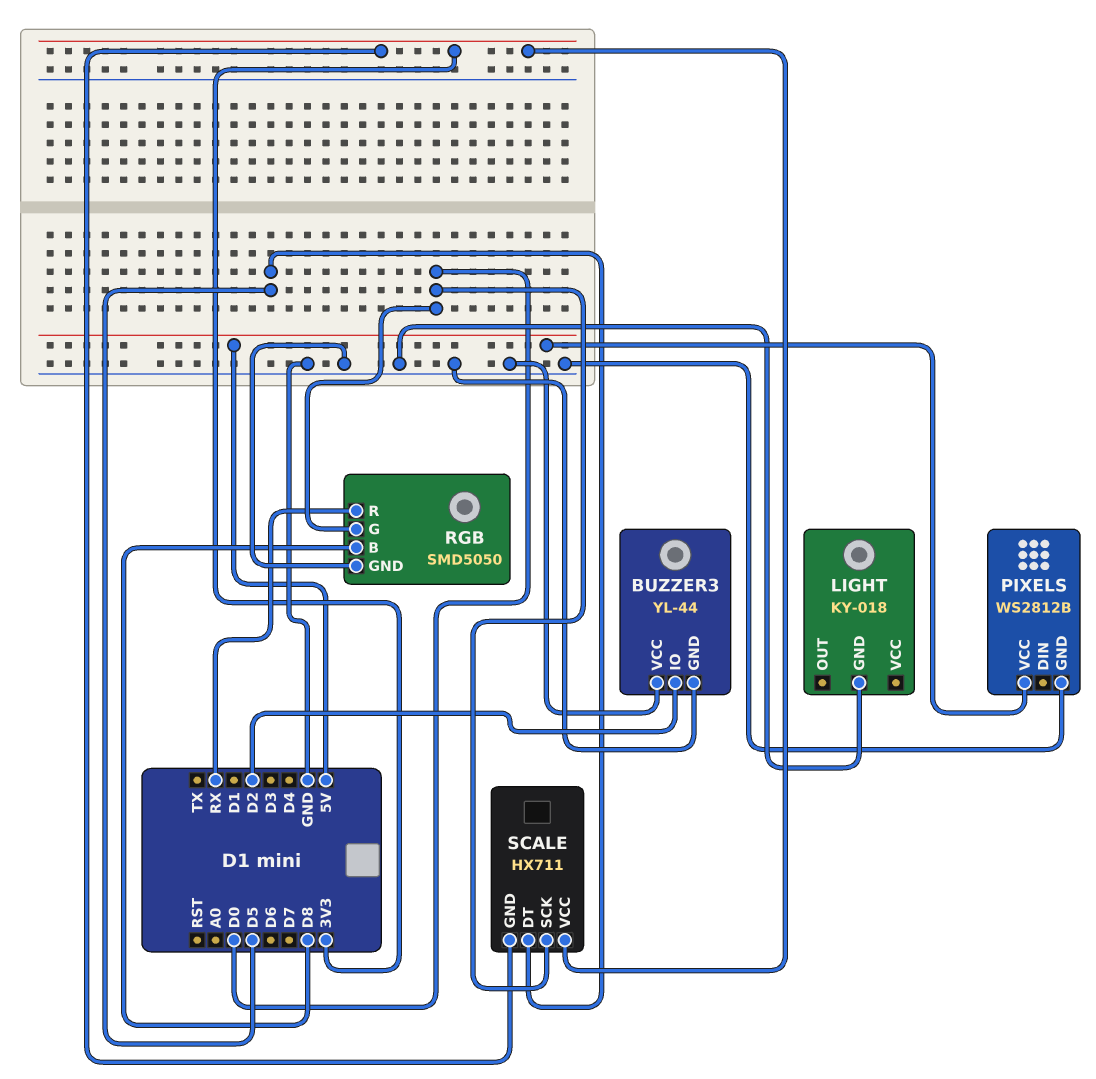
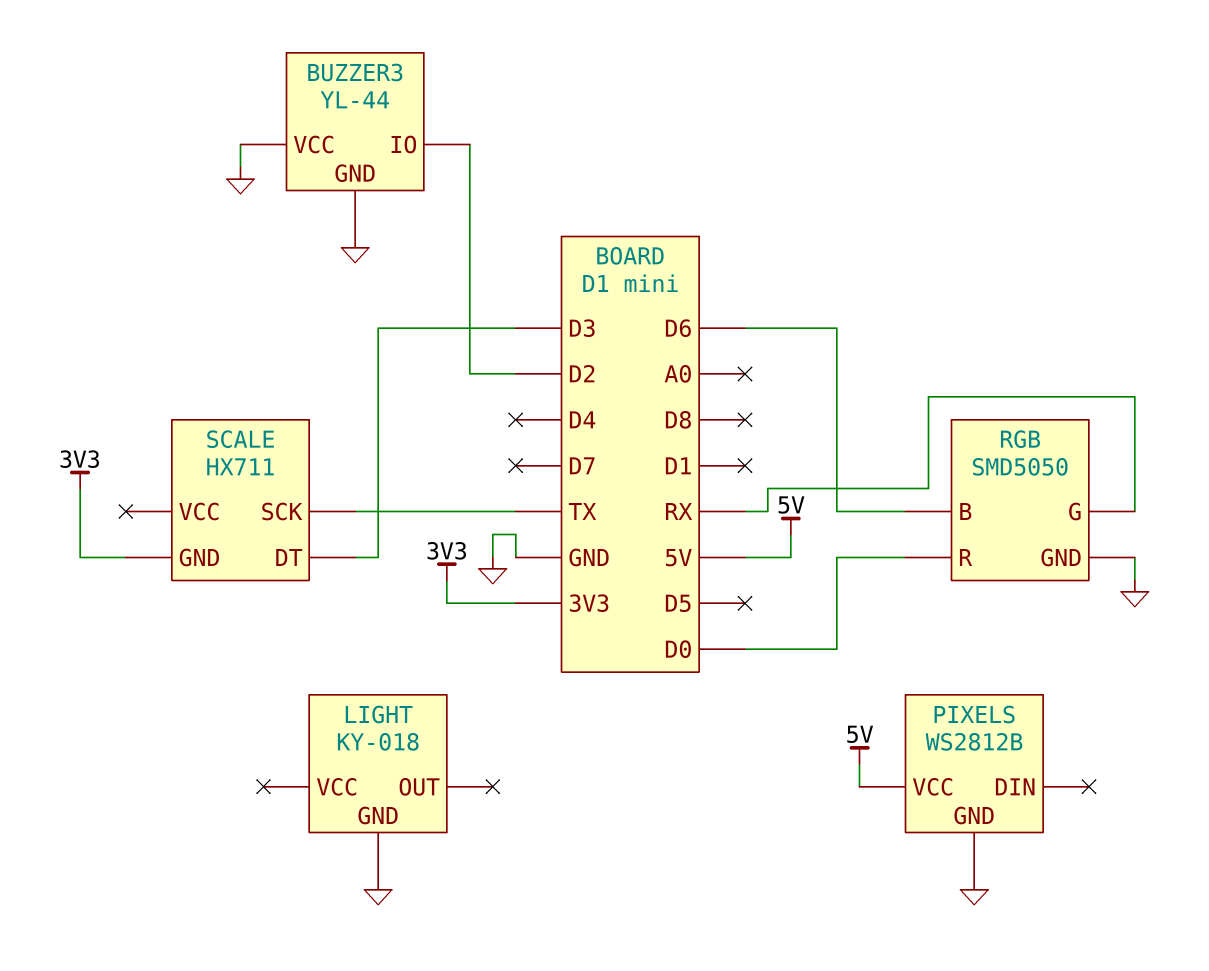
RGB pin B: D8 -> D6
RGB pin G: D0 -> RX
RGB pin R: RX -> D0
SCALE pin DT: D5 -> D3
SCALE pin SCK: D0 -> TX
SCALE pin VCC: 3V3 -> none

